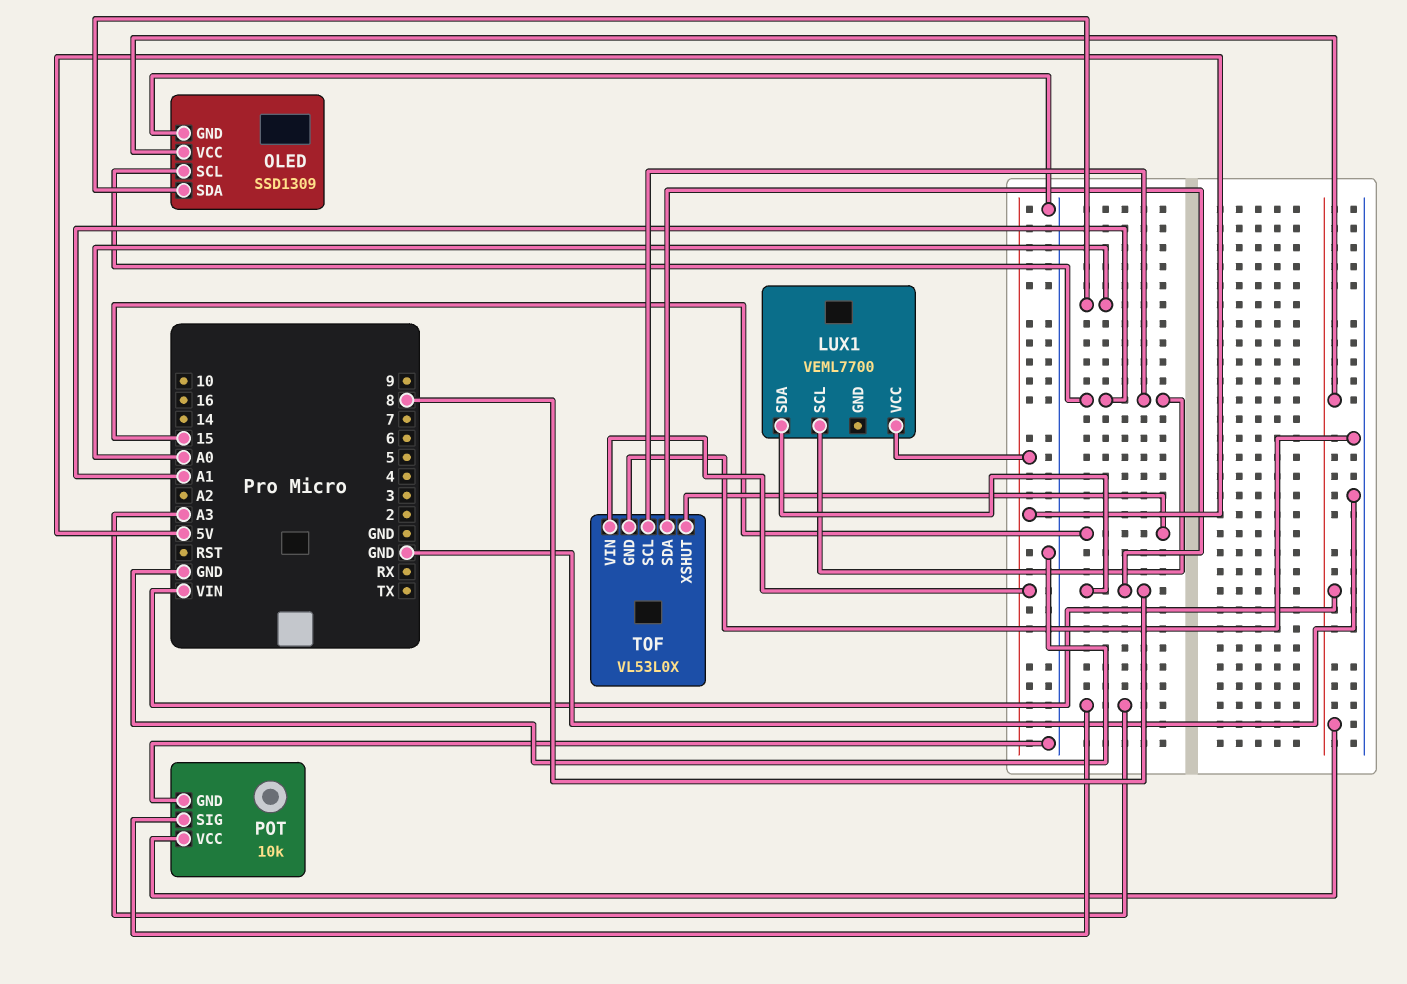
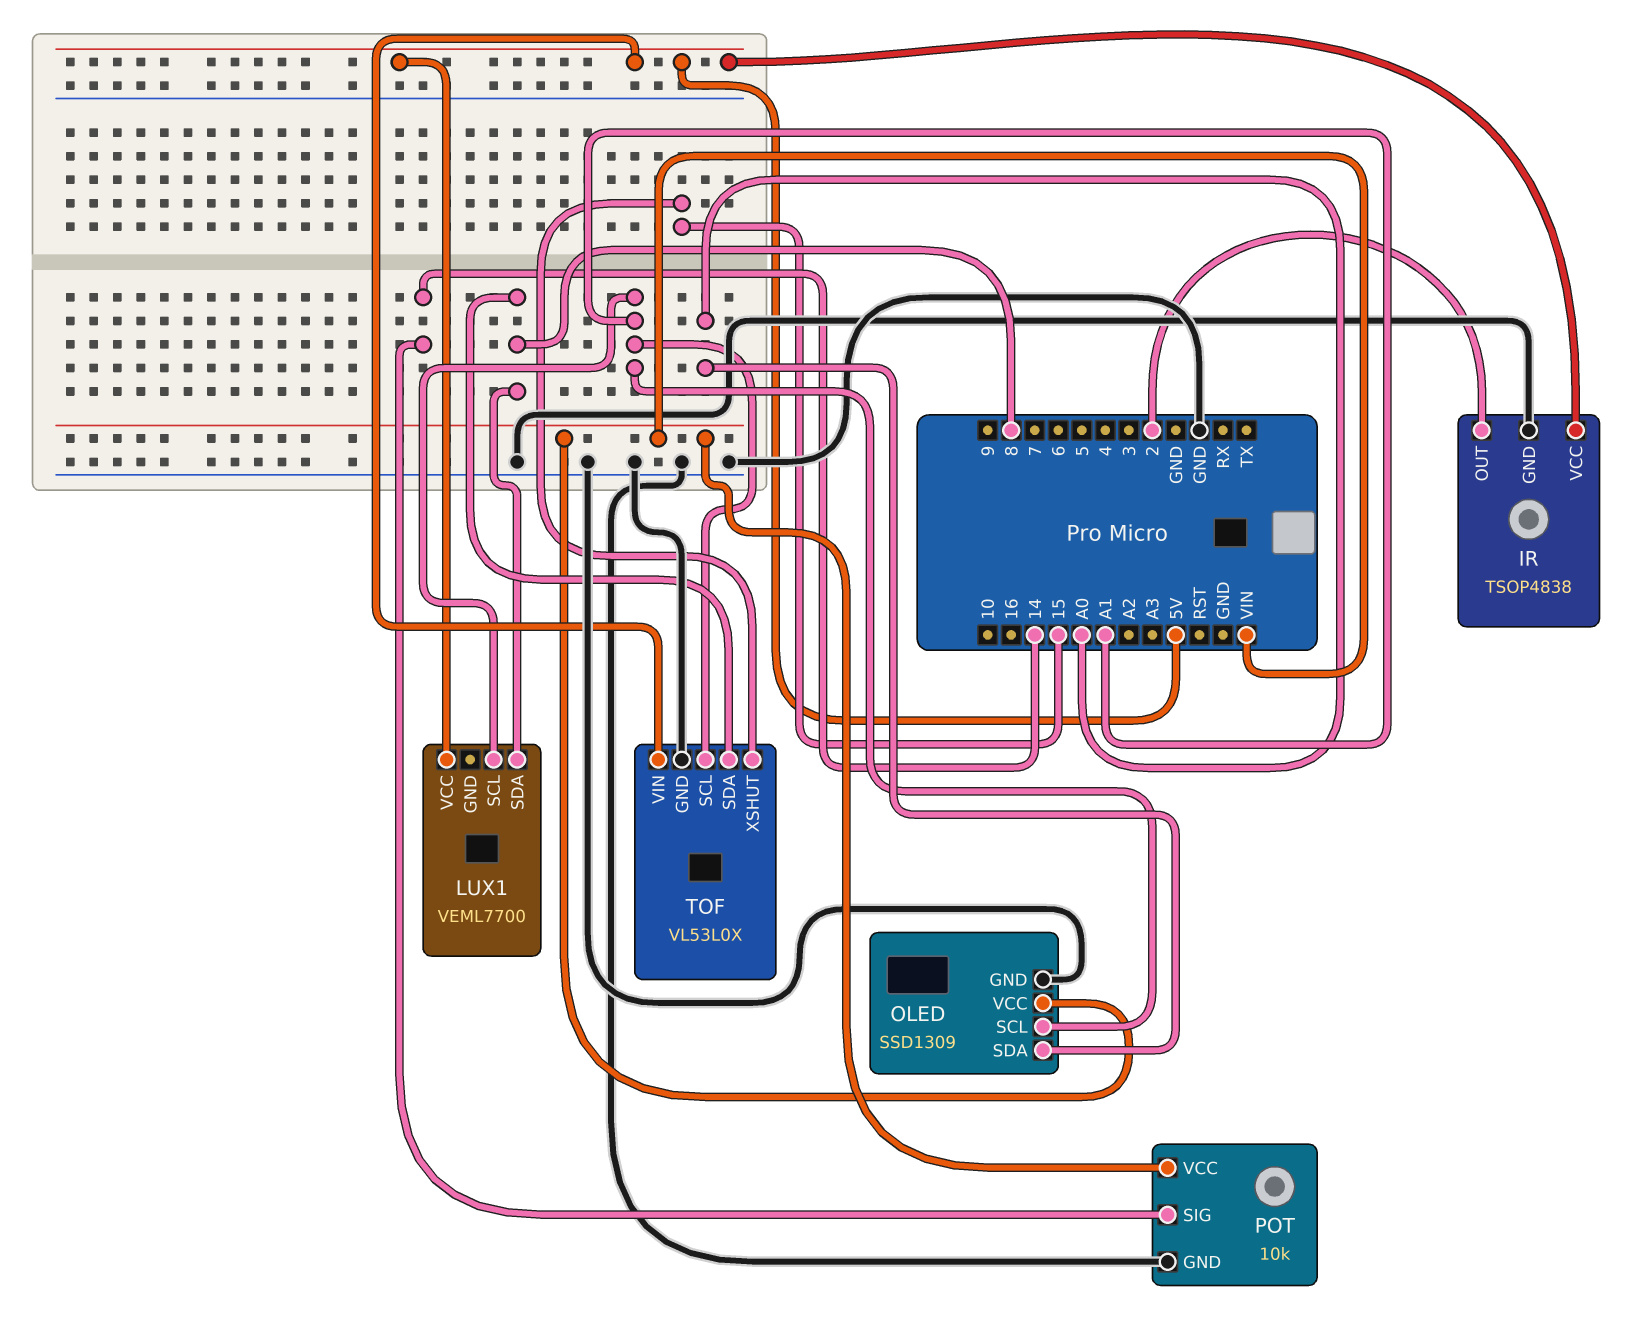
IR: none -> TSOP4838
IR pin GND: none -> GND
IR pin OUT: none -> 2
IR pin VCC: none -> 5V
POT pin SIG: A3 -> 14

